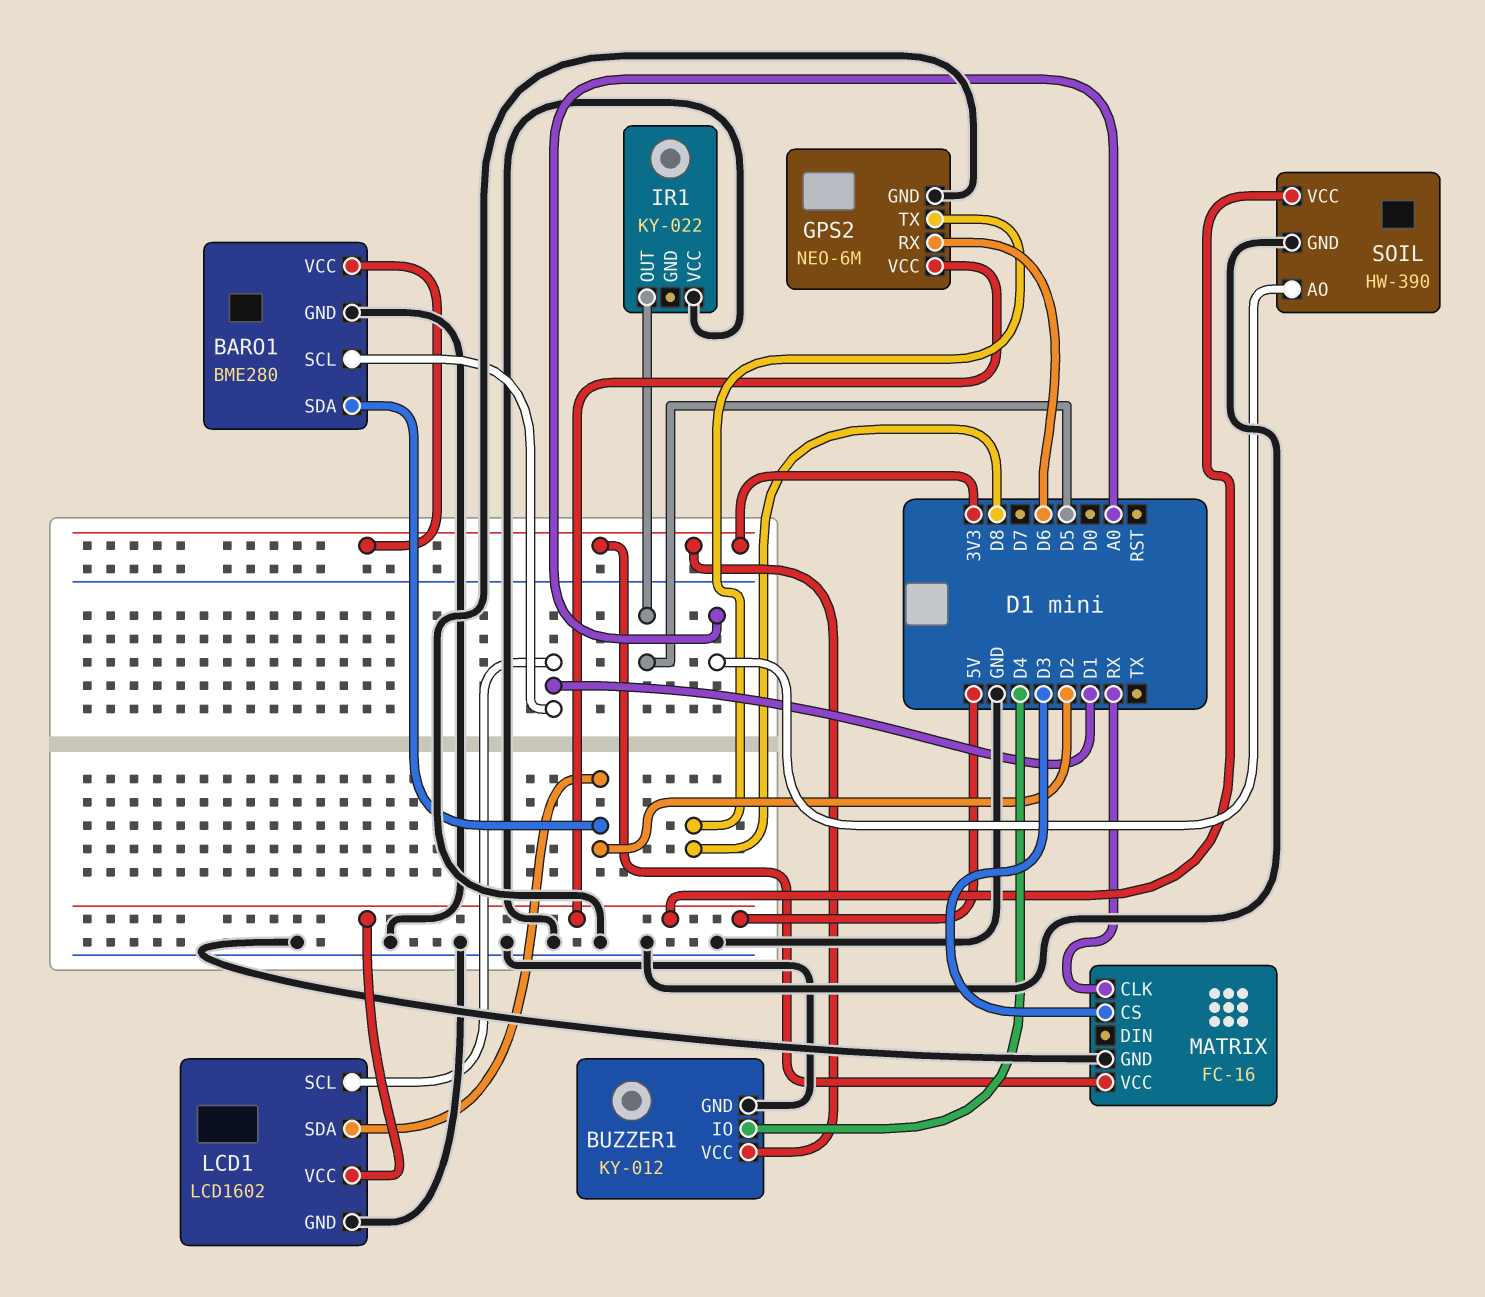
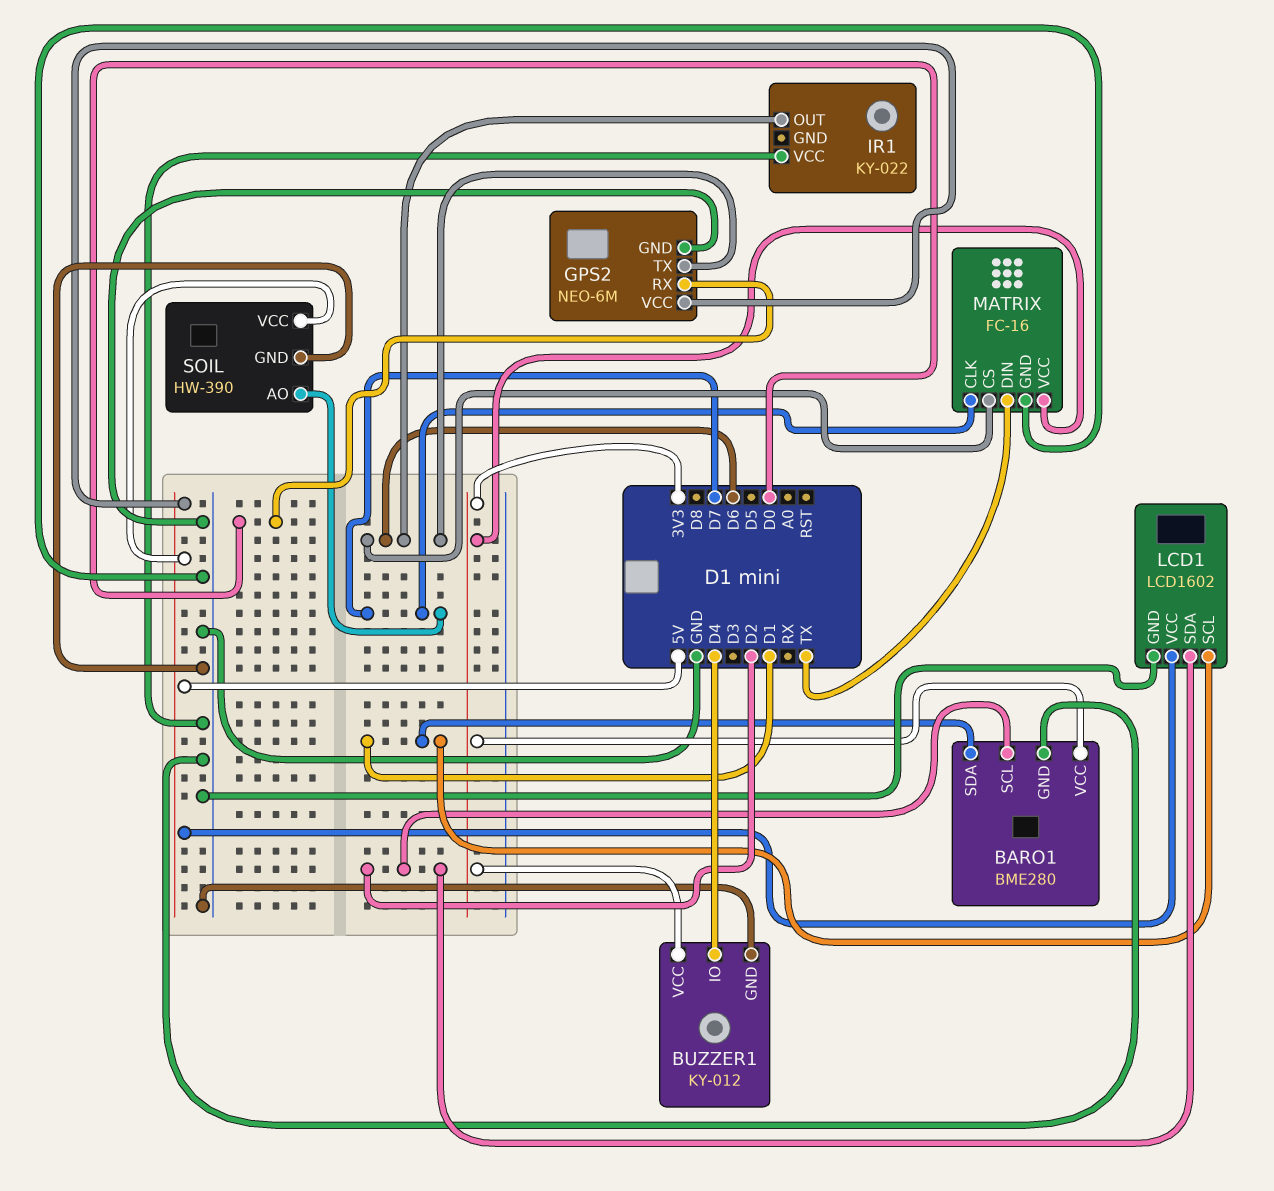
BARO1 pin SCL: D1 -> D2
BARO1 pin SDA: D2 -> D1
GPS2 pin RX: D6 -> D0
GPS2 pin TX: D8 -> D6
IR1 pin OUT: D5 -> D6
MATRIX pin CLK: RX -> D7
MATRIX pin CS: D3 -> D6
MATRIX pin DIN: none -> TX
SOIL pin AO: A0 -> D7

